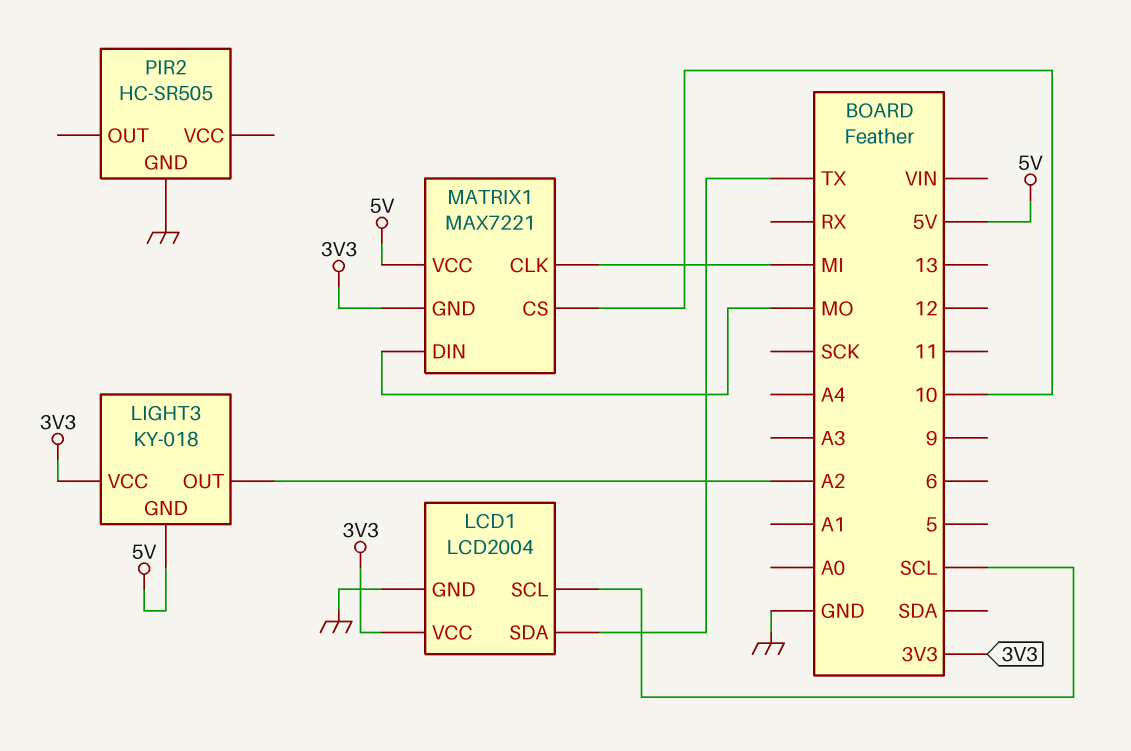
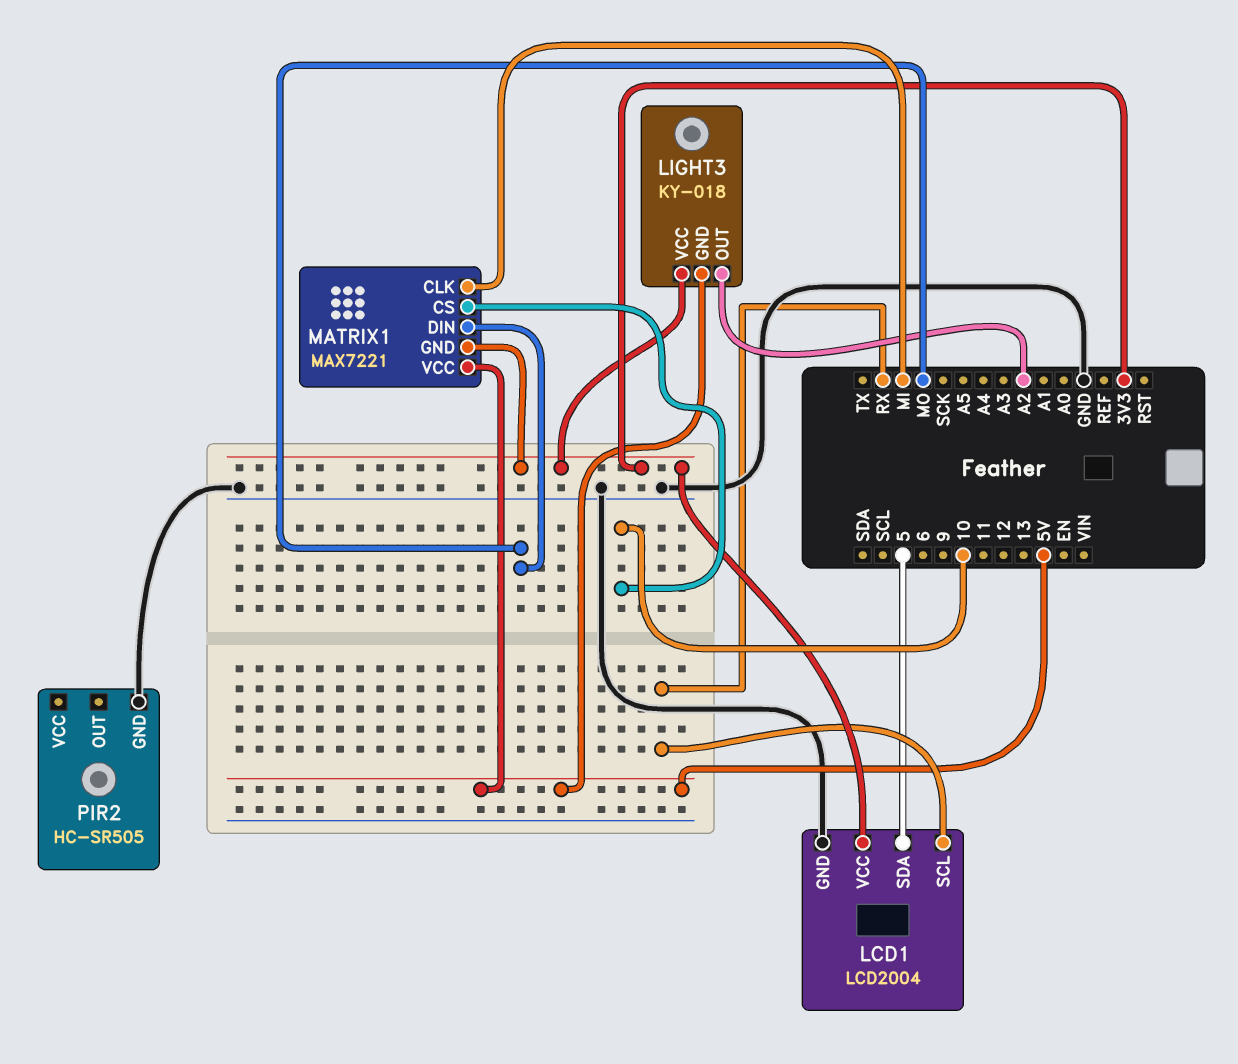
LCD1 pin SCL: SCL -> RX
LCD1 pin SDA: TX -> 5

